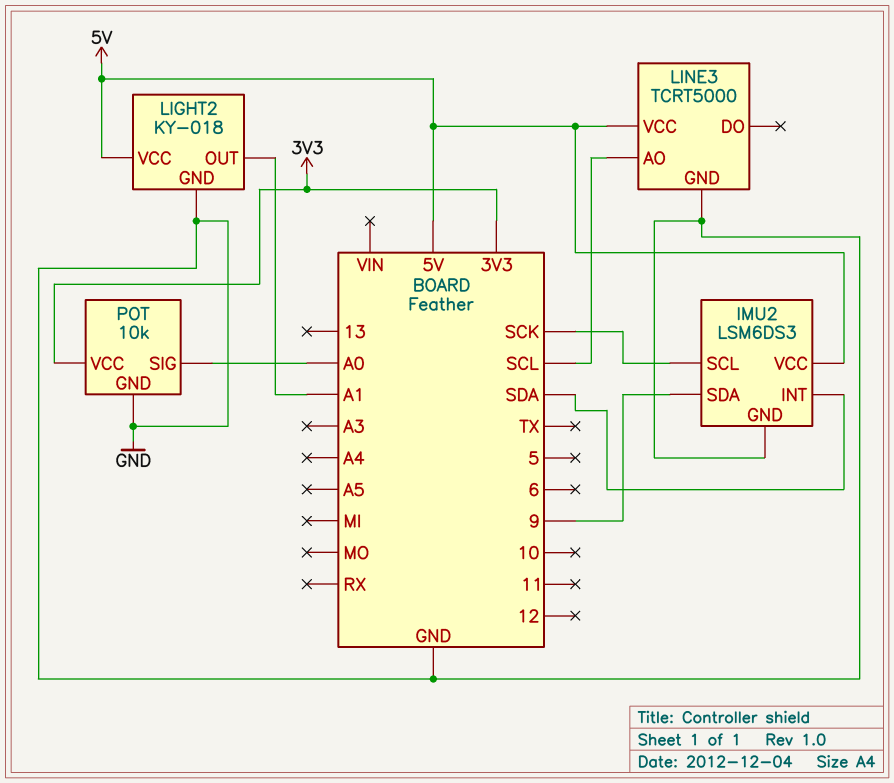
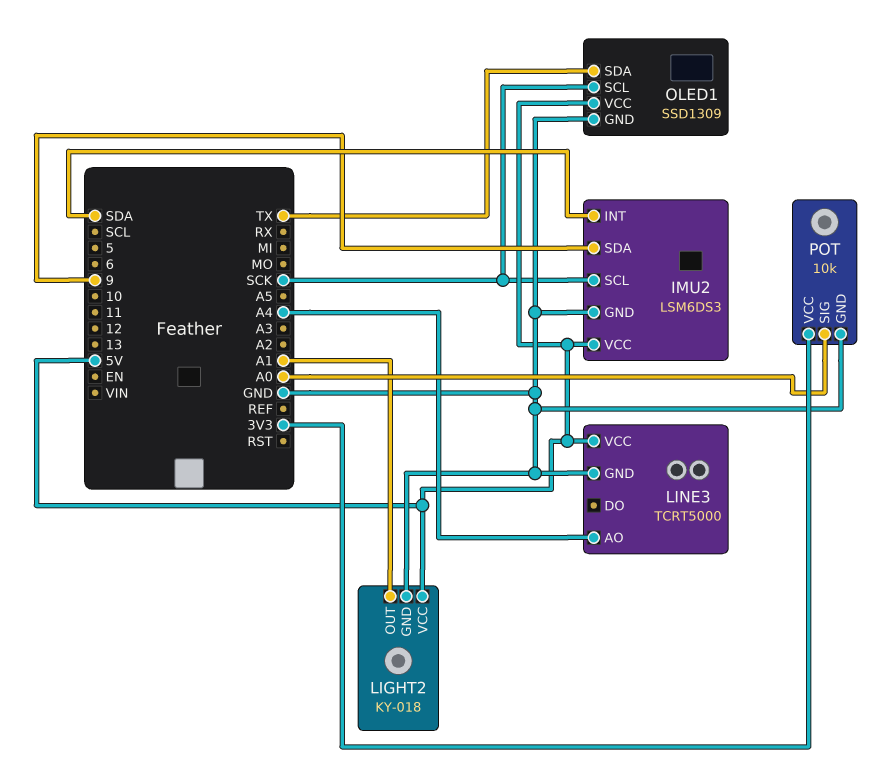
LINE3 pin AO: SCL -> A4
OLED1: none -> SSD1309
OLED1 pin GND: none -> GND
OLED1 pin SCL: none -> SCK
OLED1 pin SDA: none -> TX
OLED1 pin VCC: none -> 5V

